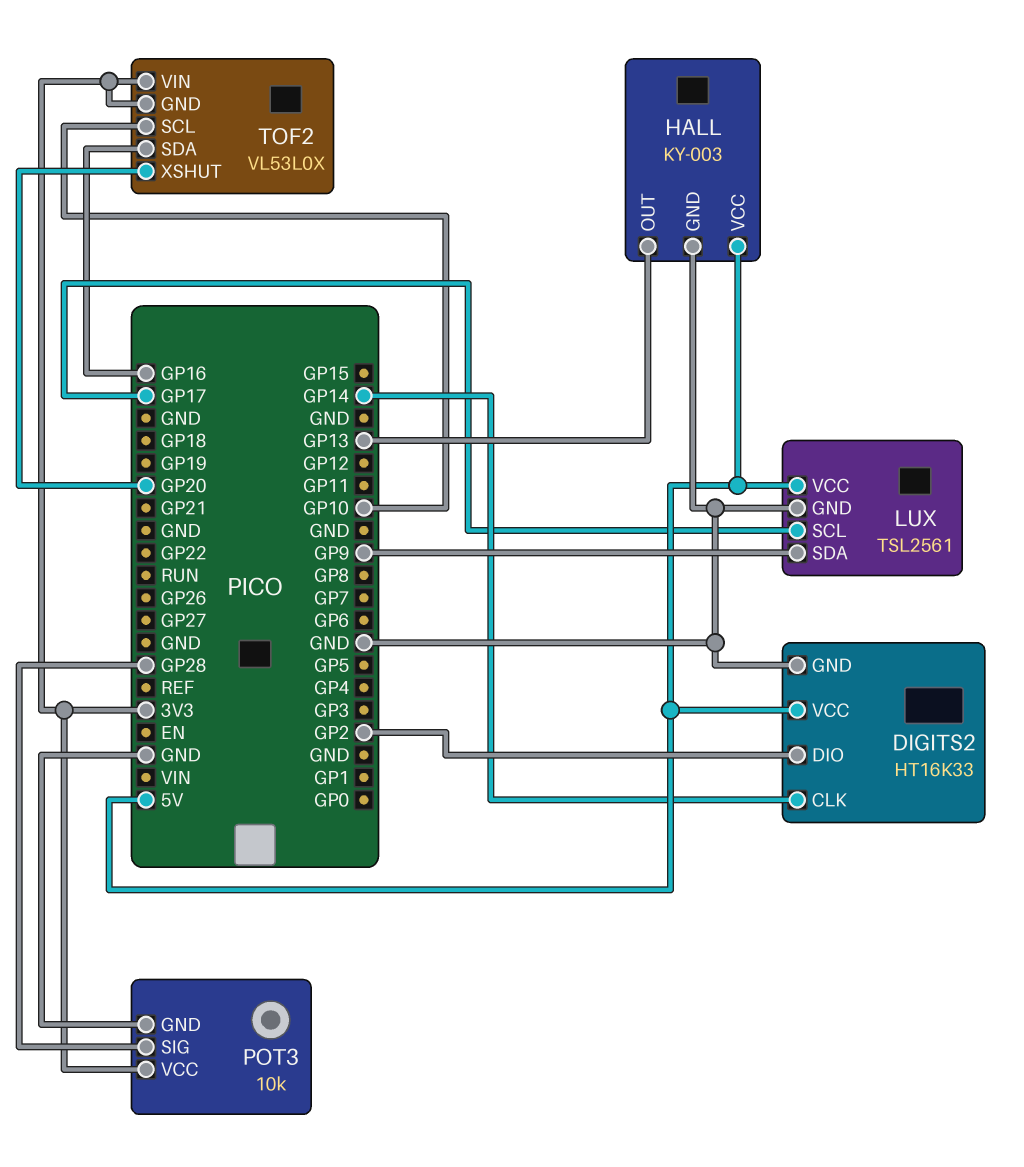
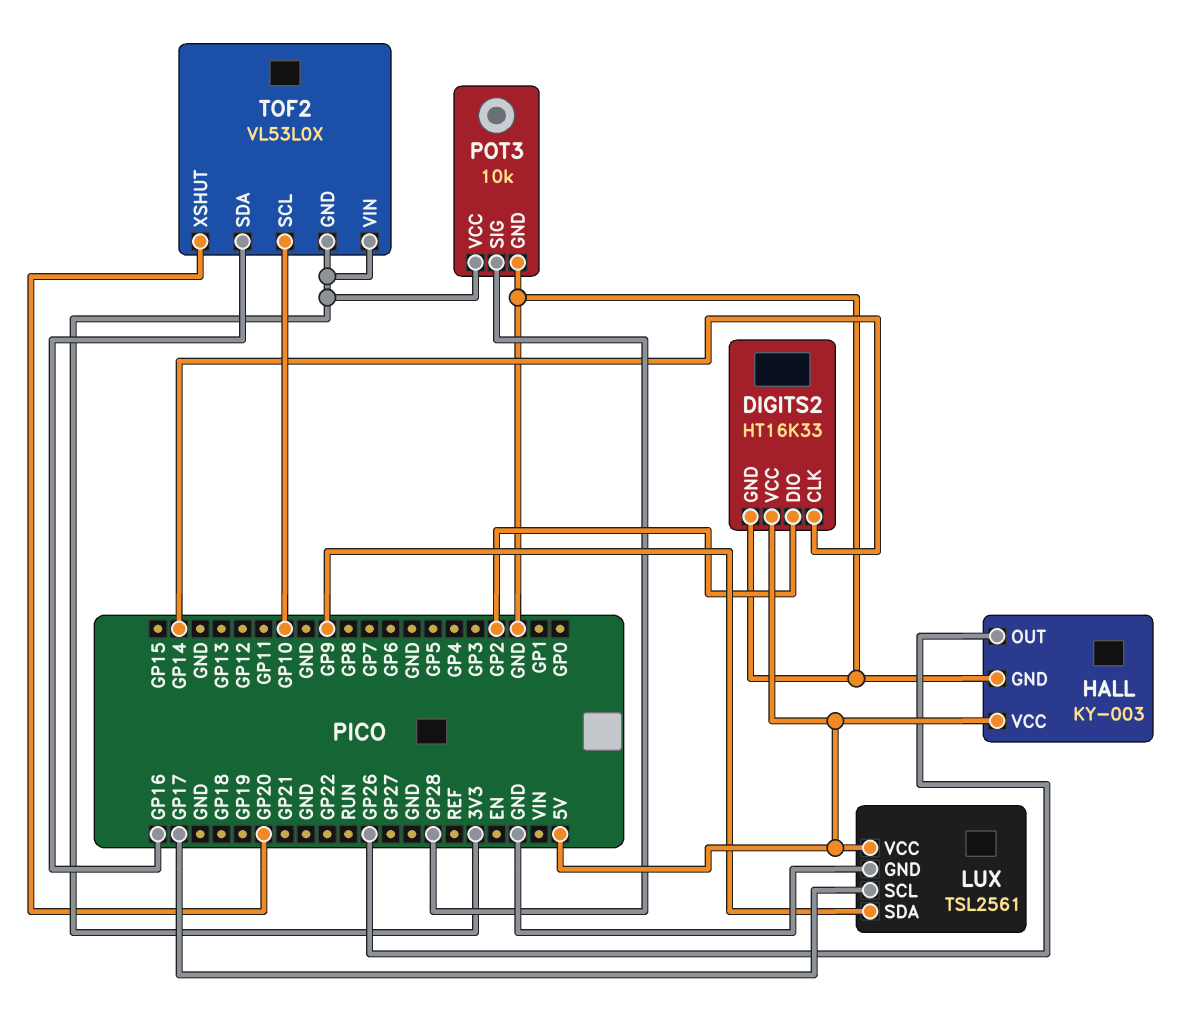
HALL pin OUT: GP13 -> GP26

